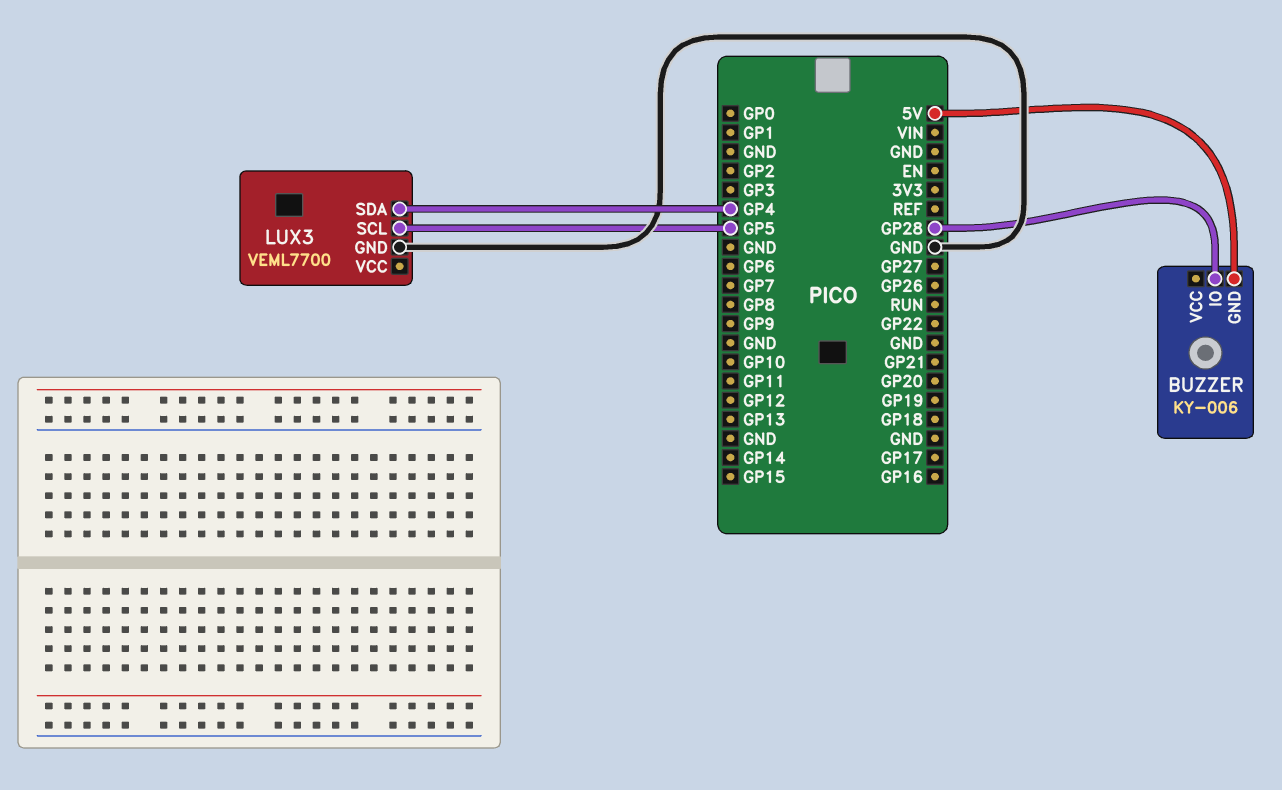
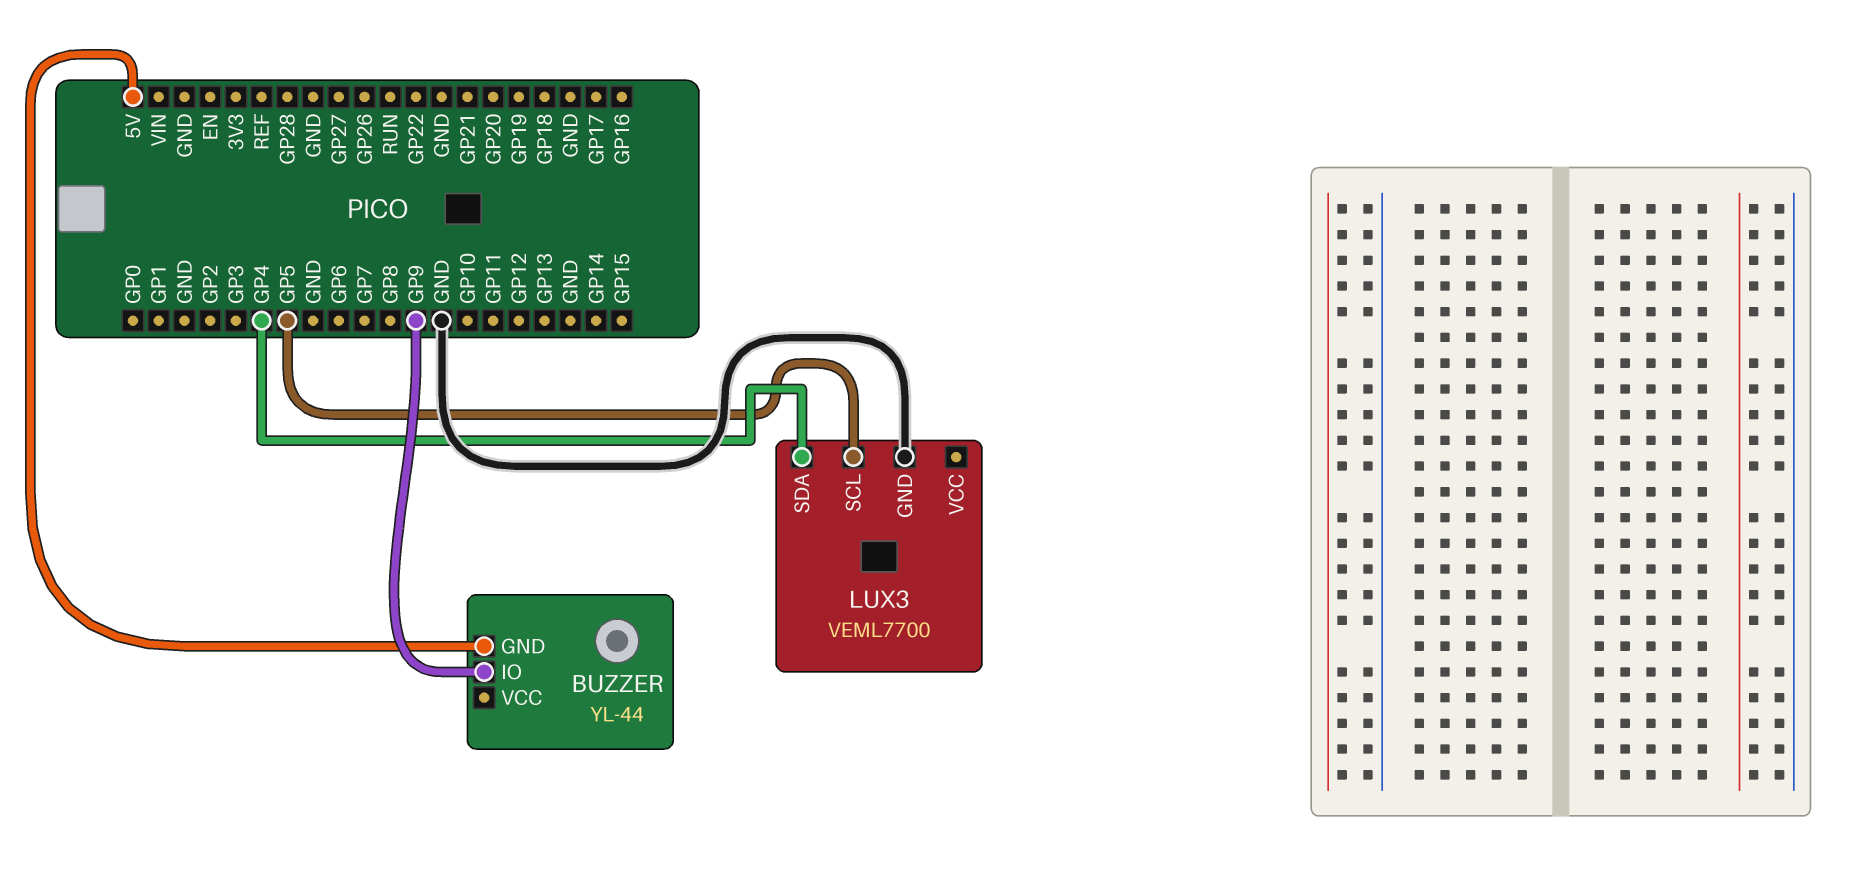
BUZZER: KY-006 -> YL-44
BUZZER pin IO: GP28 -> GP9

